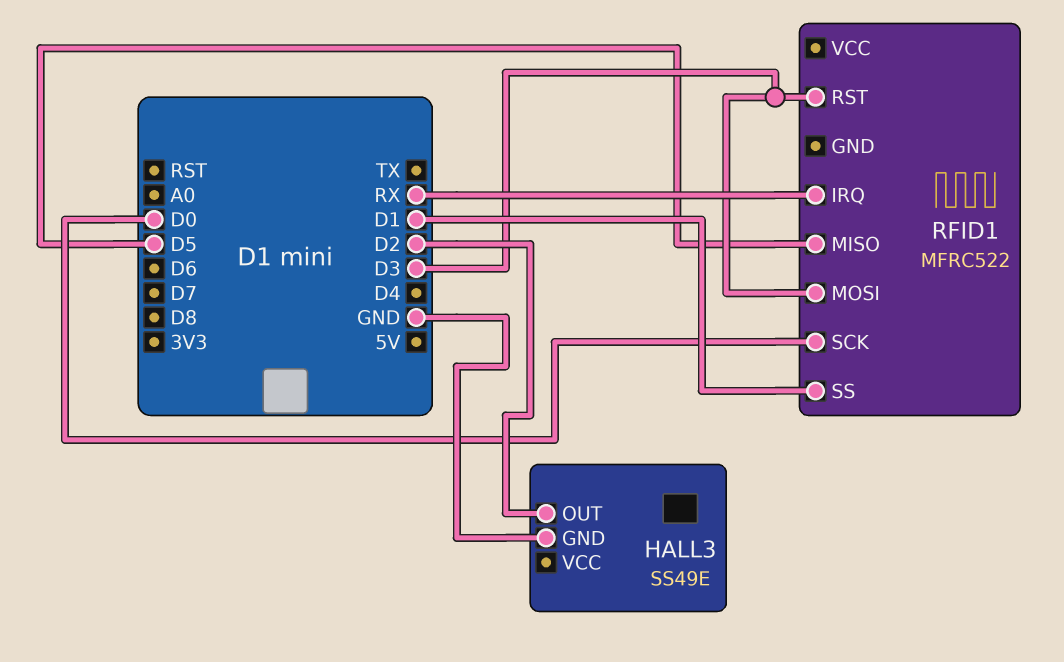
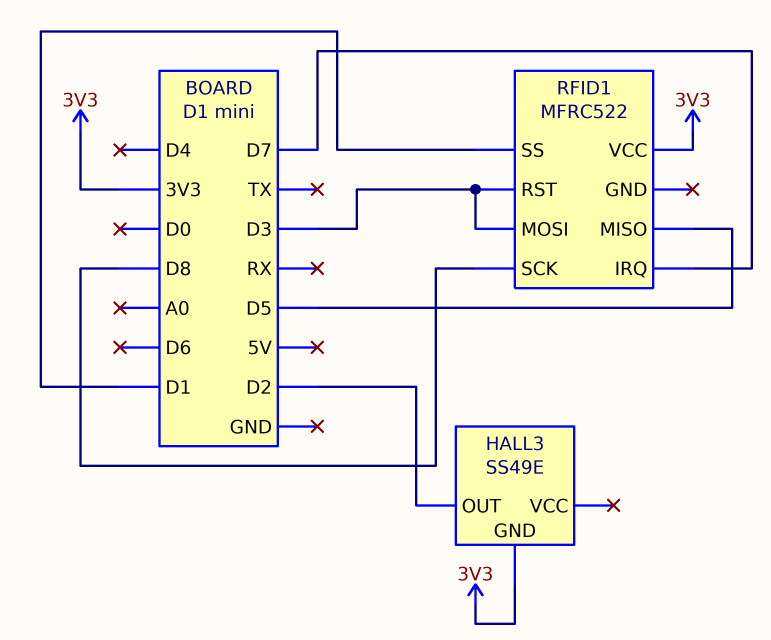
HALL3 pin GND: GND -> 3V3
RFID1 pin IRQ: RX -> D7
RFID1 pin SCK: D0 -> D8
RFID1 pin VCC: none -> 3V3

